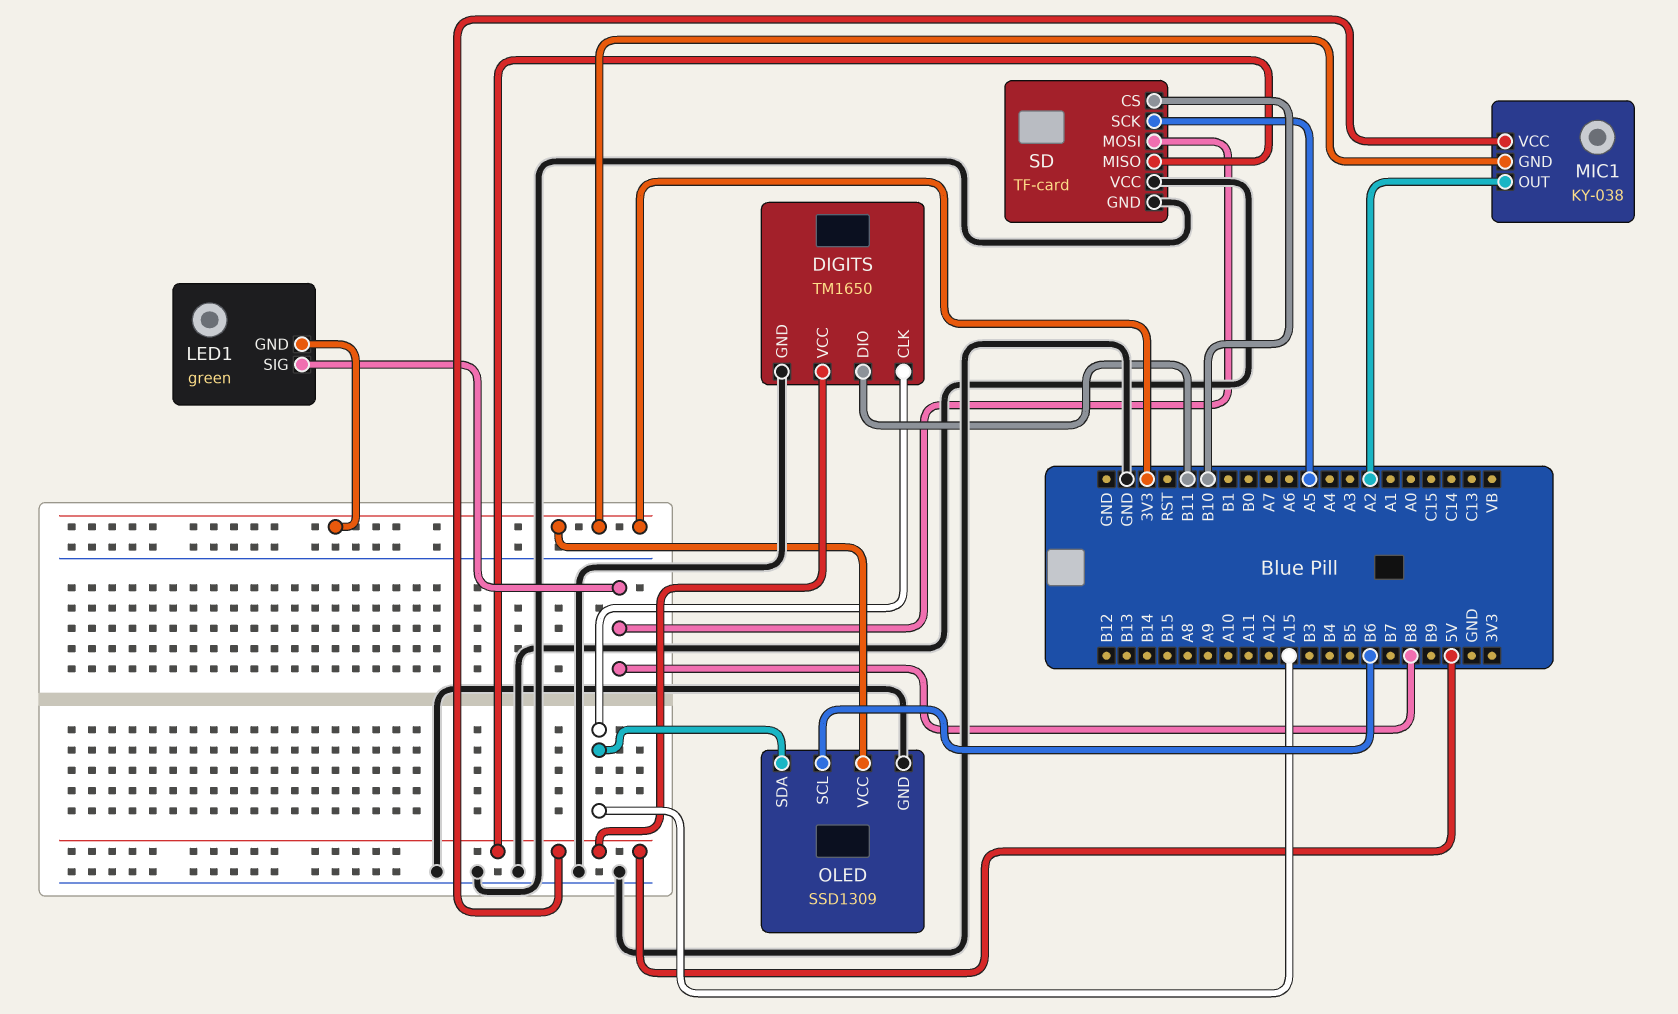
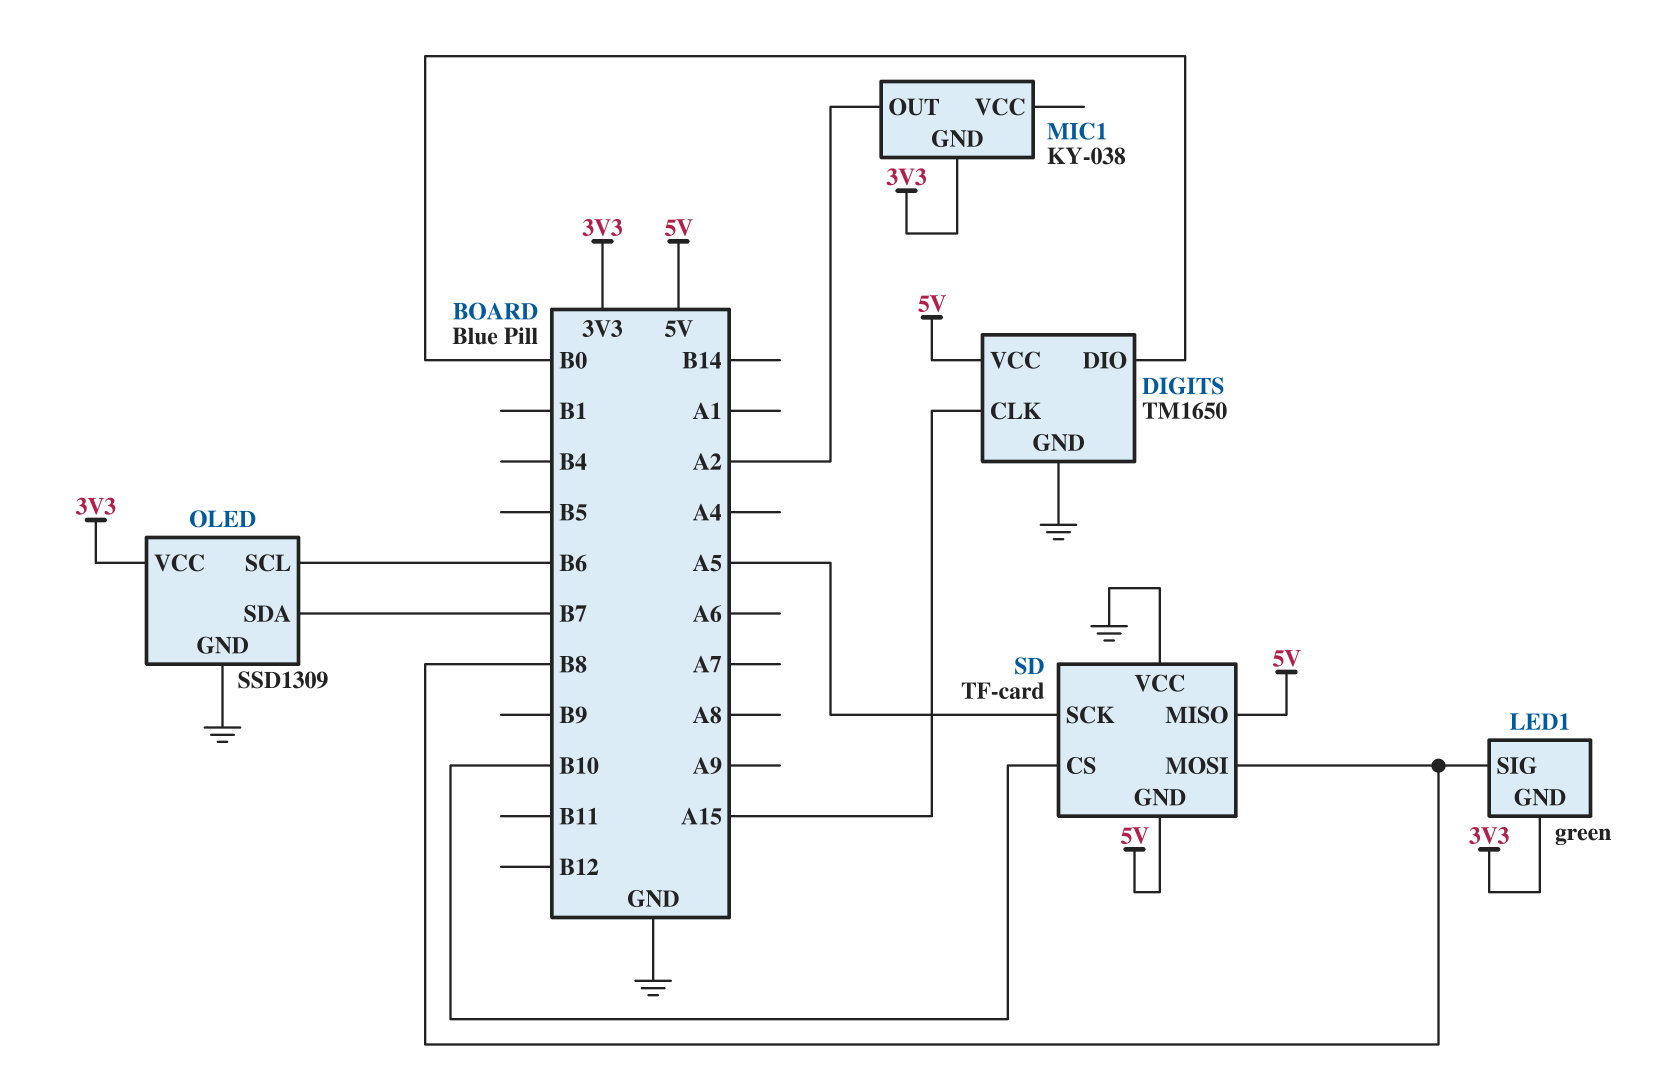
DIGITS pin DIO: B11 -> B0
MIC1 pin VCC: 5V -> none
OLED pin SDA: A15 -> B7
SD pin GND: GND -> 5V

